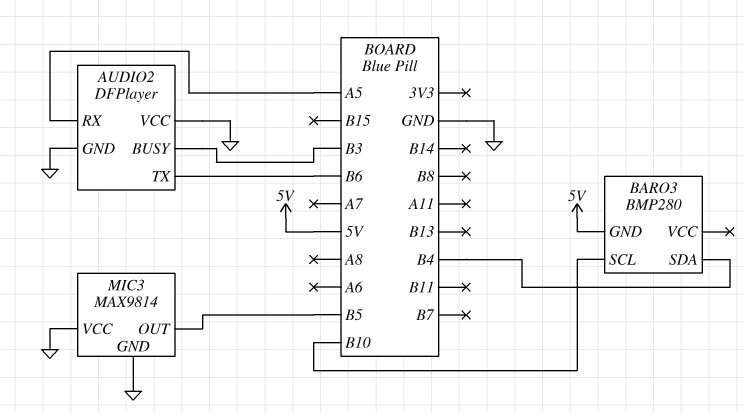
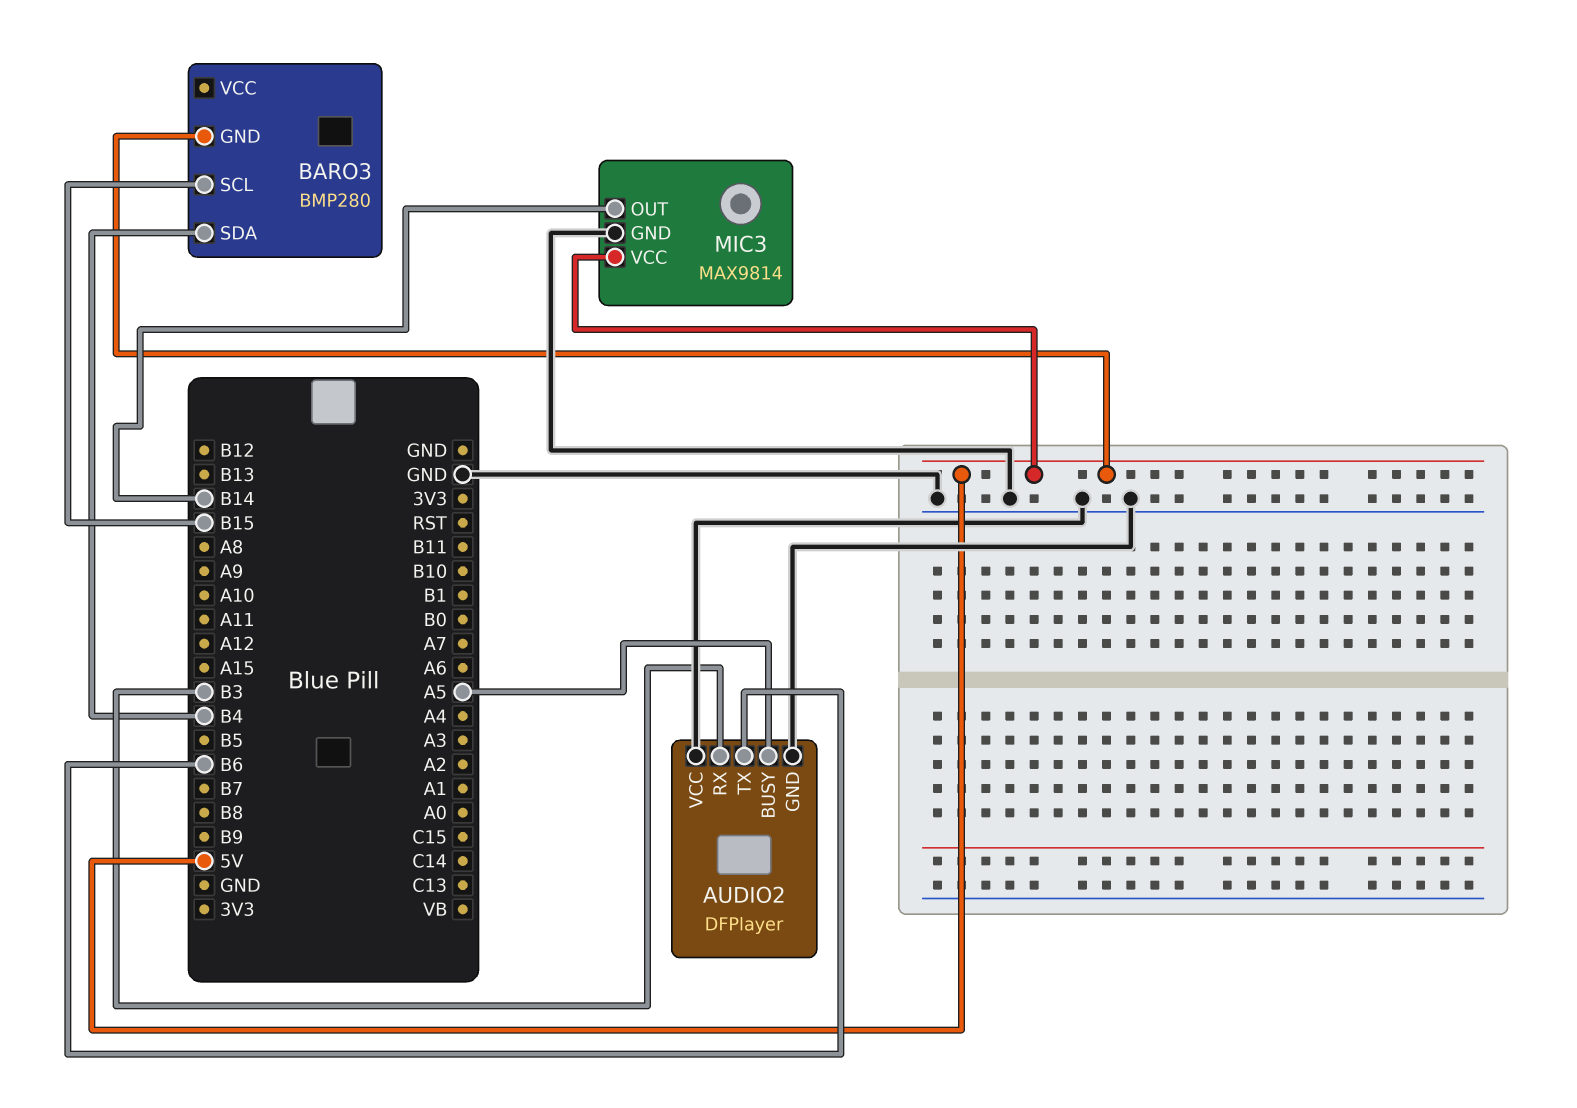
AUDIO2 pin BUSY: B3 -> A5
AUDIO2 pin RX: A5 -> B3
BARO3 pin SCL: B10 -> B15
MIC3 pin OUT: B5 -> B14
MIC3 pin VCC: GND -> 5V

